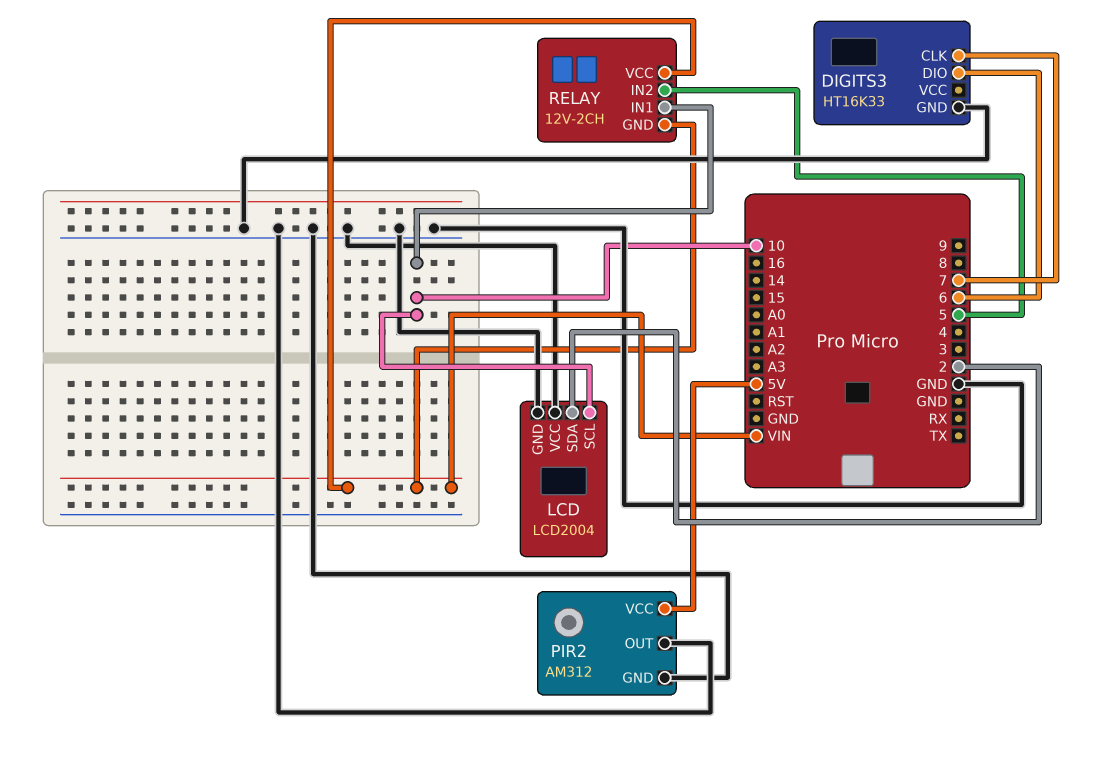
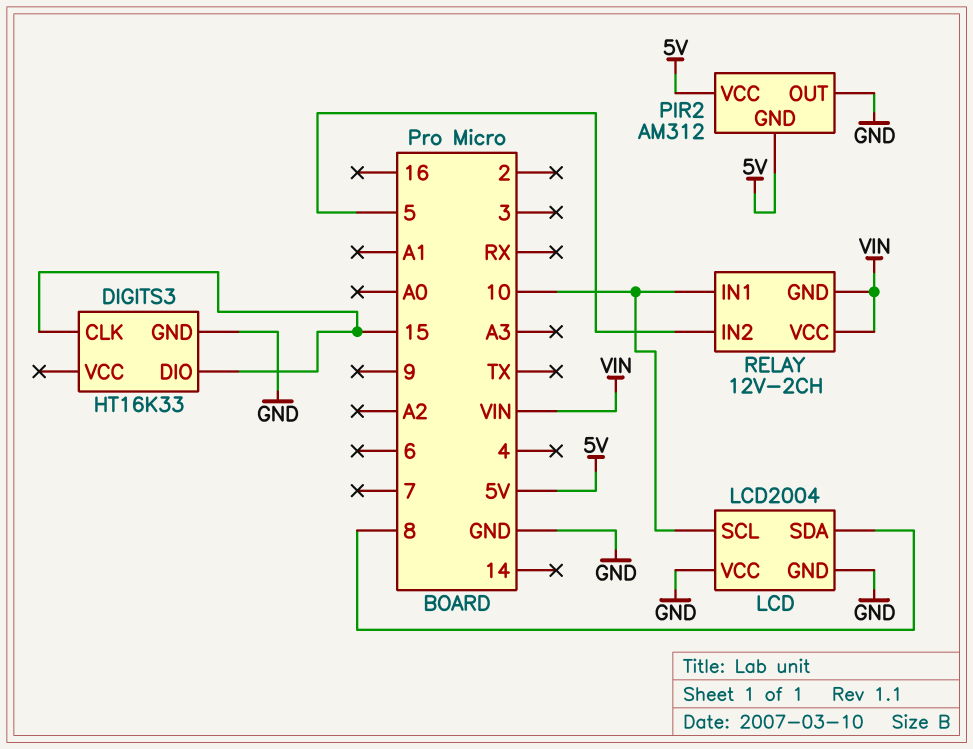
DIGITS3 pin CLK: 7 -> 15
DIGITS3 pin DIO: 6 -> 15
LCD pin SDA: 2 -> 8
PIR2 pin GND: GND -> 5V

